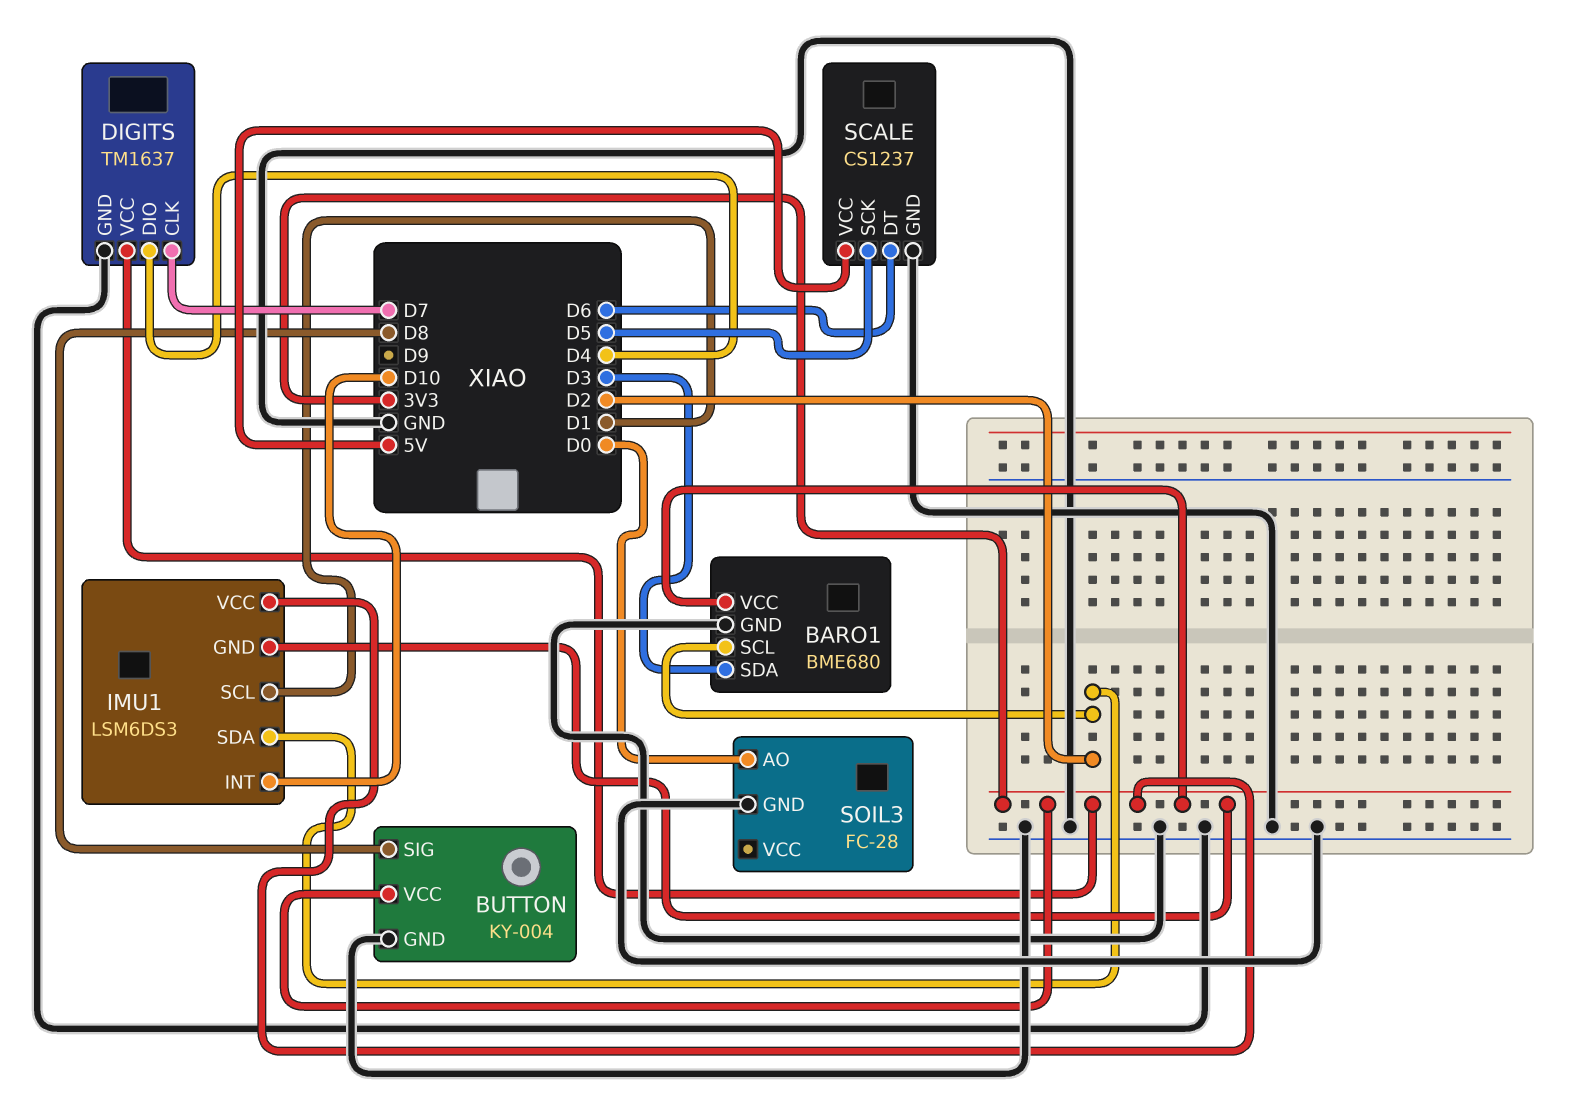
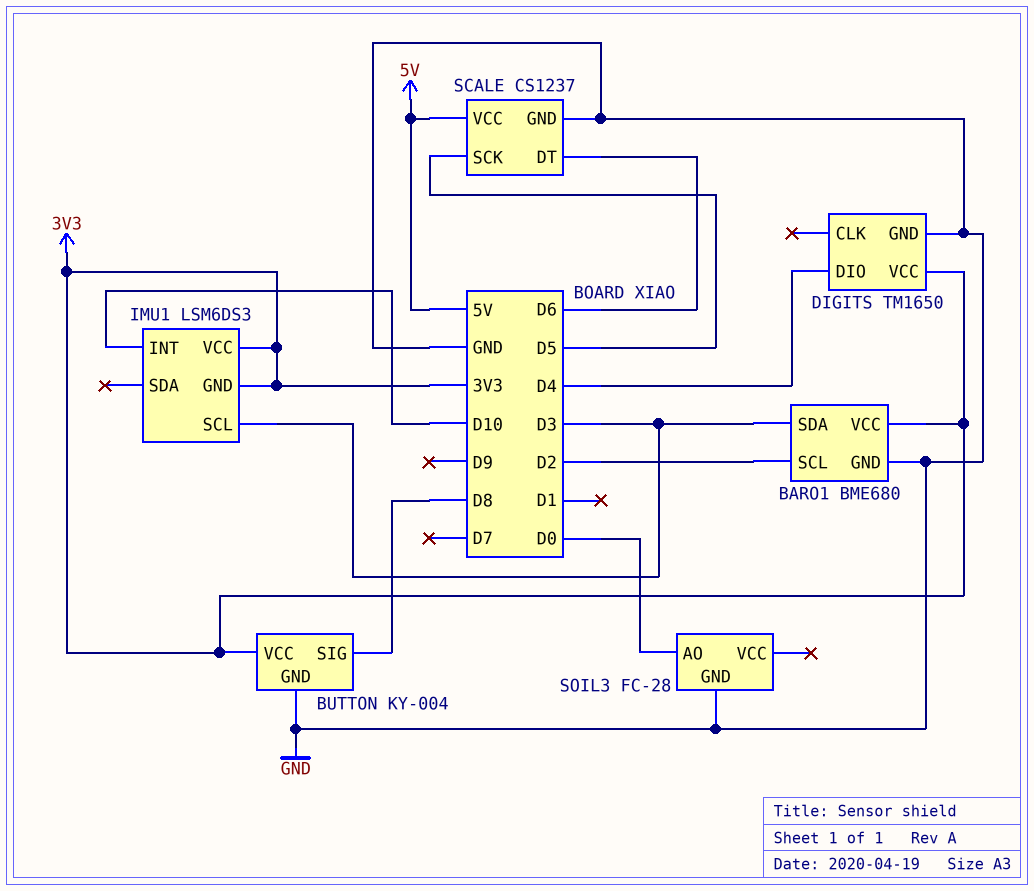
DIGITS: TM1637 -> TM1650
DIGITS pin CLK: D7 -> none
IMU1 pin SCL: D1 -> D3
IMU1 pin SDA: D2 -> none

